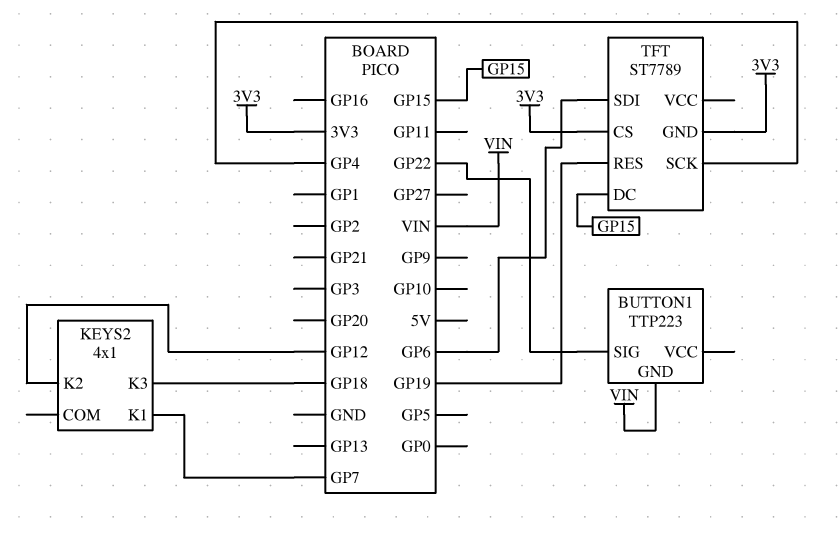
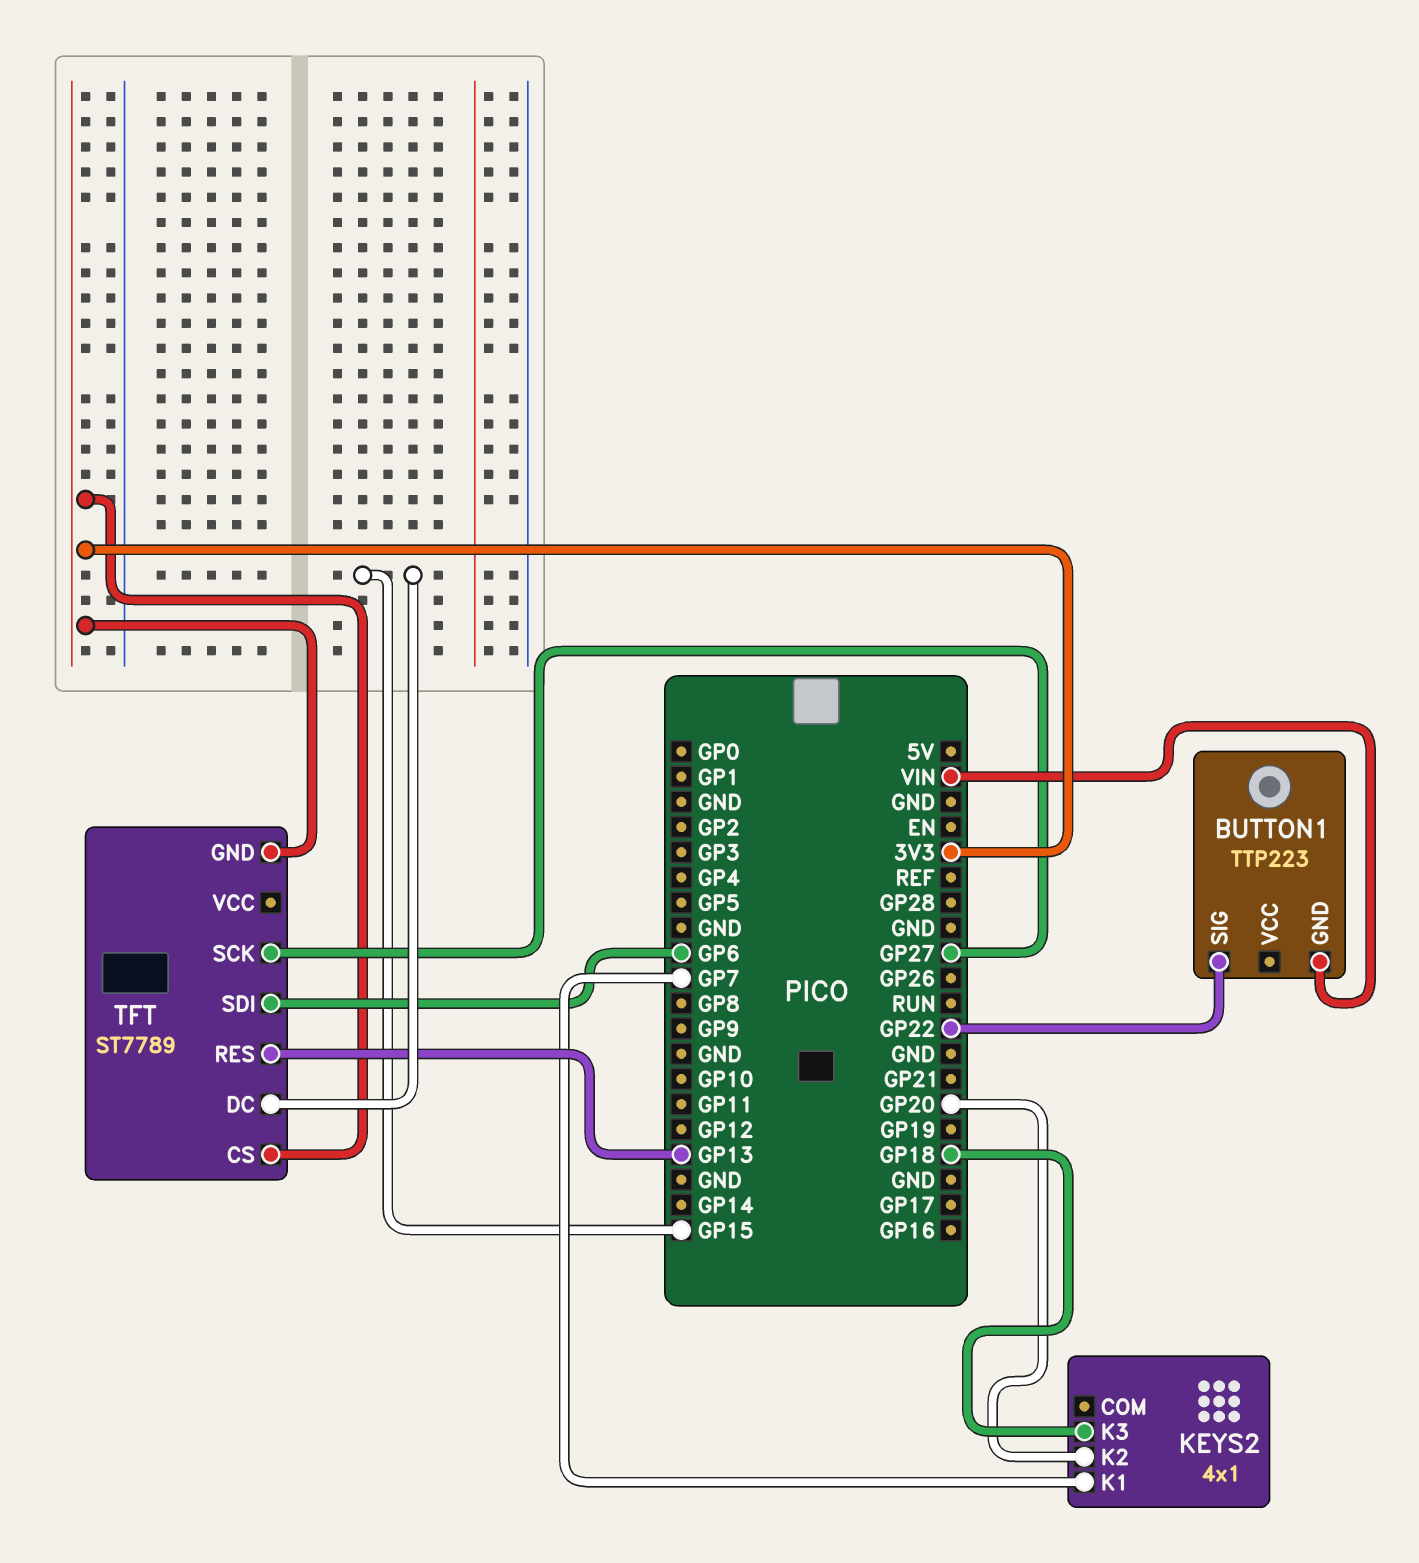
KEYS2 pin K2: GP12 -> GP20
TFT pin RES: GP19 -> GP13
TFT pin SCK: GP4 -> GP27

